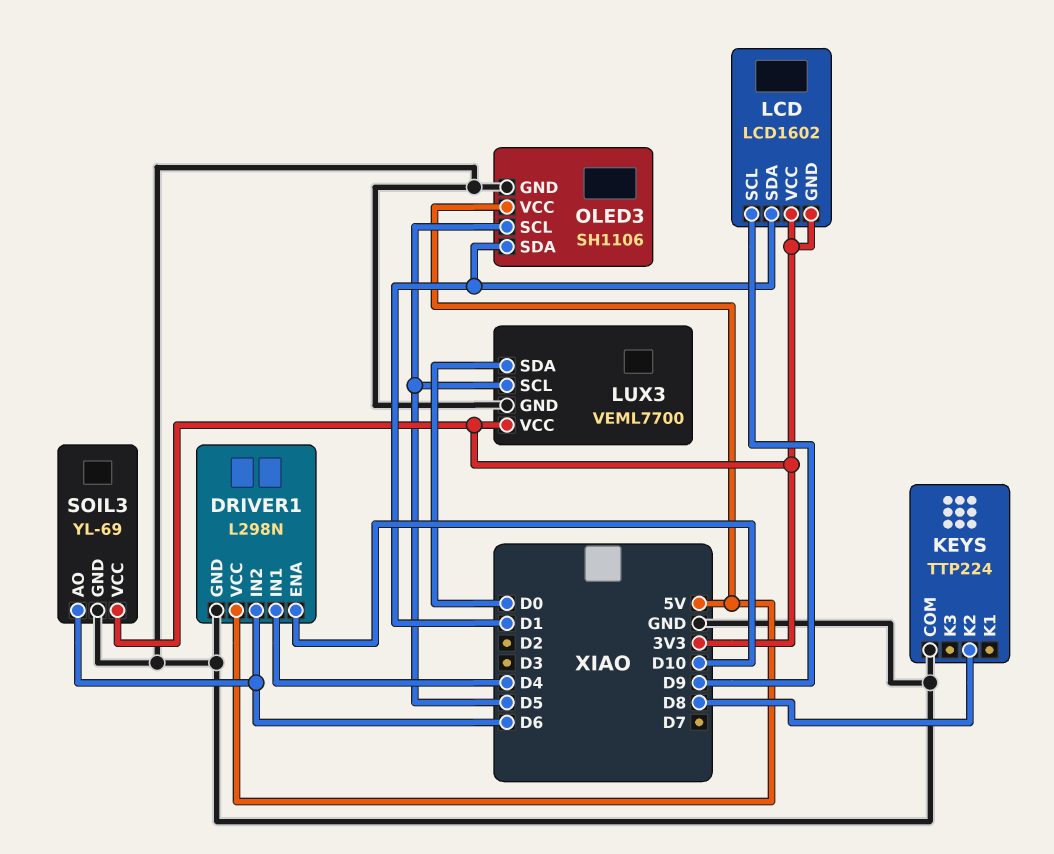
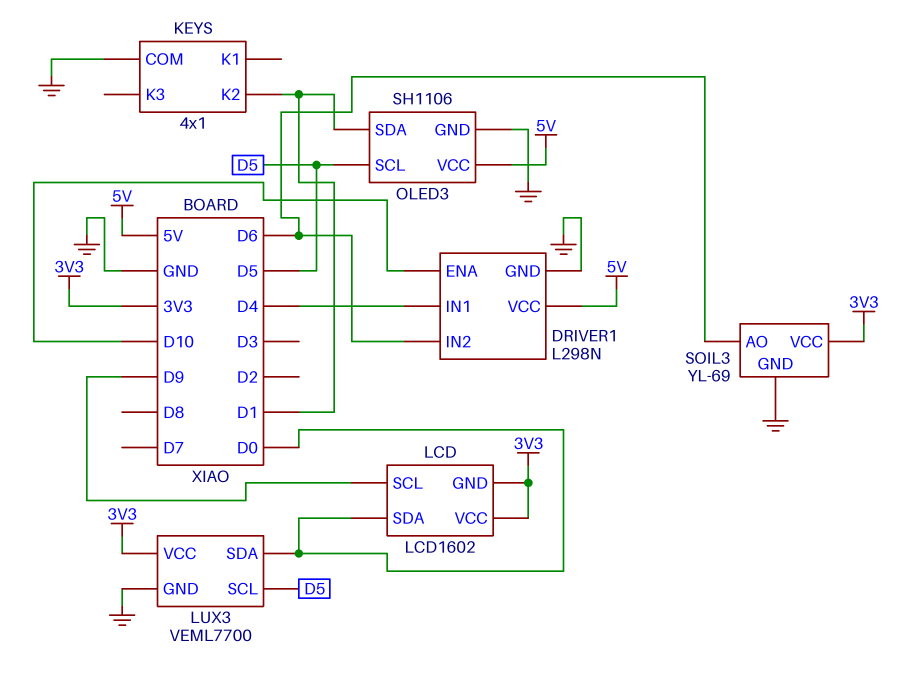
KEYS: TTP224 -> 4x1
KEYS pin K2: D8 -> D1
LCD pin SDA: D1 -> D0

